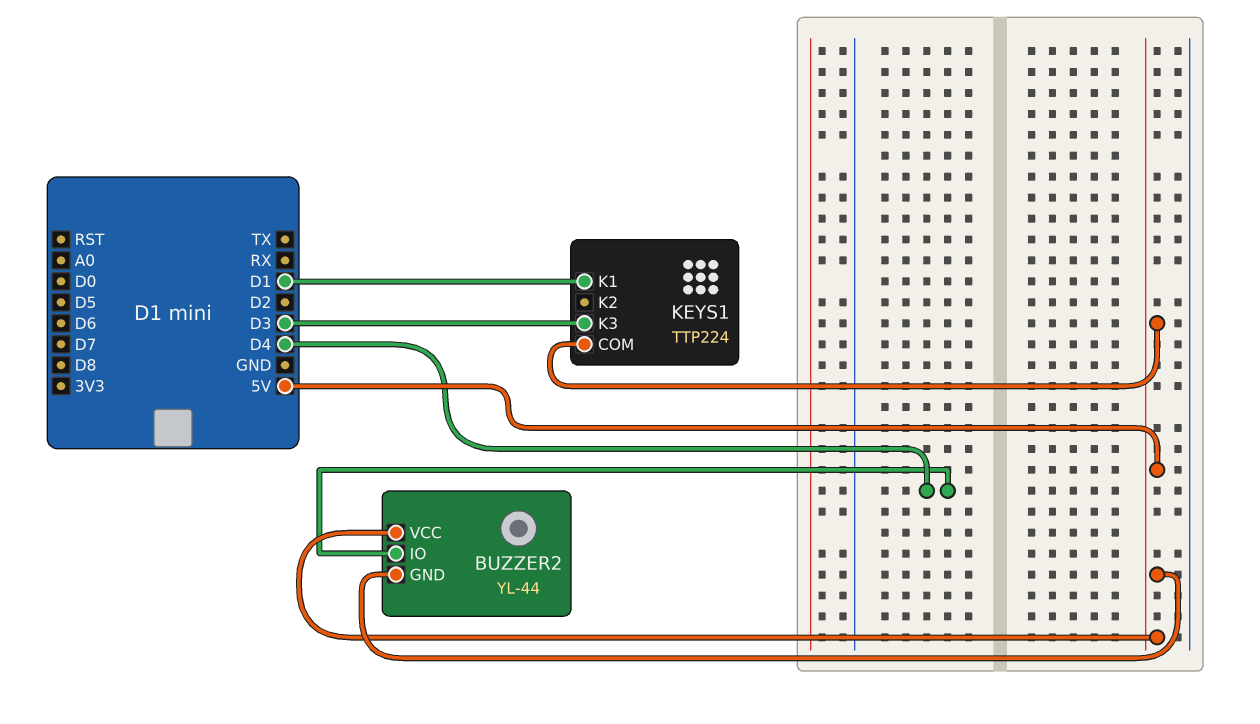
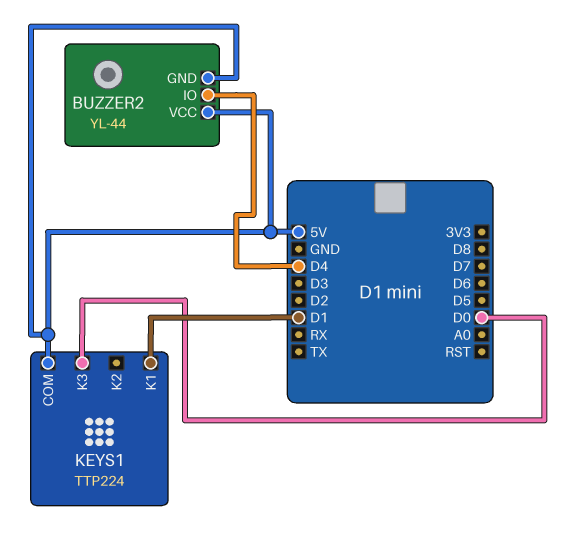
KEYS1 pin K3: D3 -> D0

